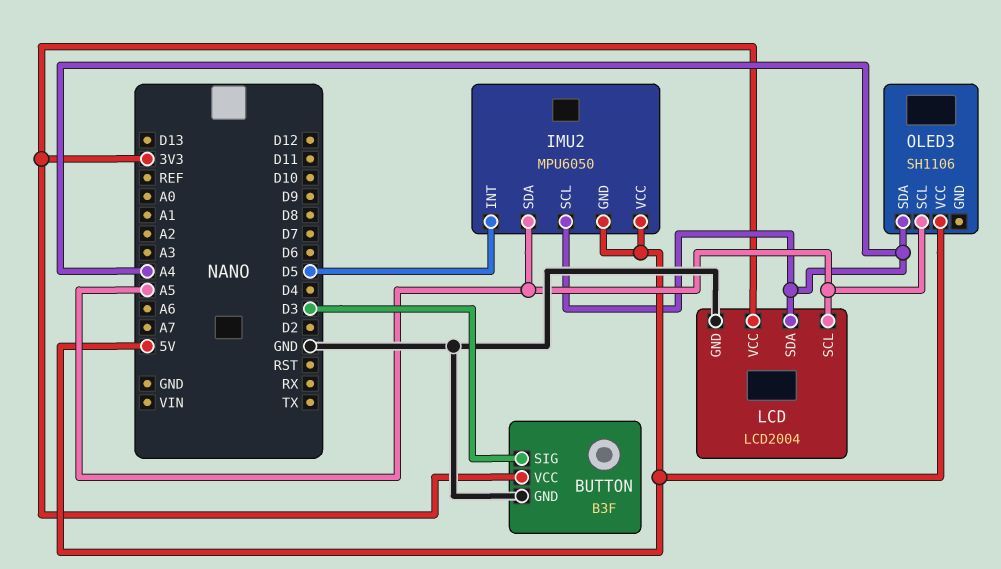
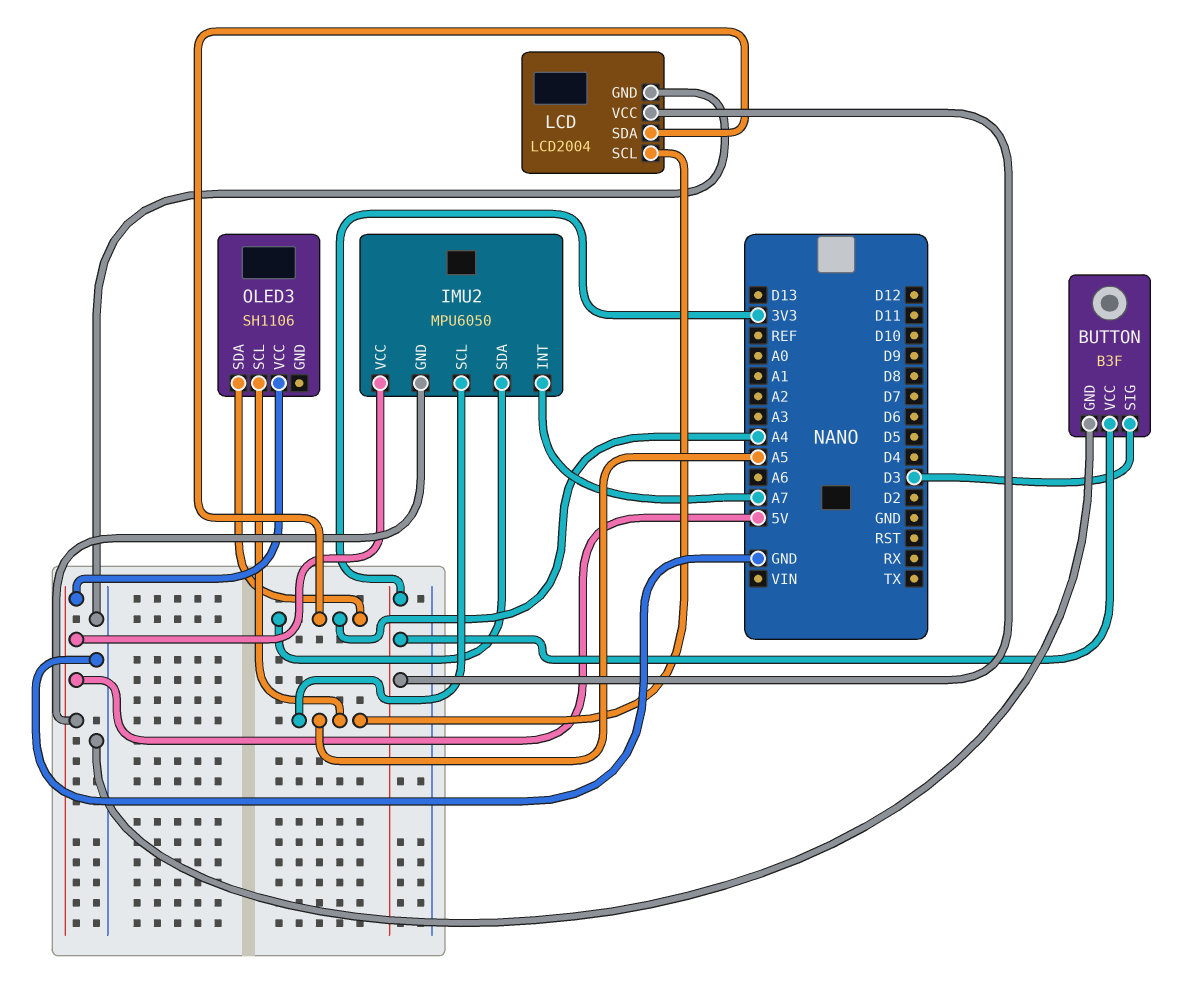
IMU2 pin INT: D5 -> A7
IMU2 pin SCL: A4 -> A5
IMU2 pin SDA: A5 -> A4

